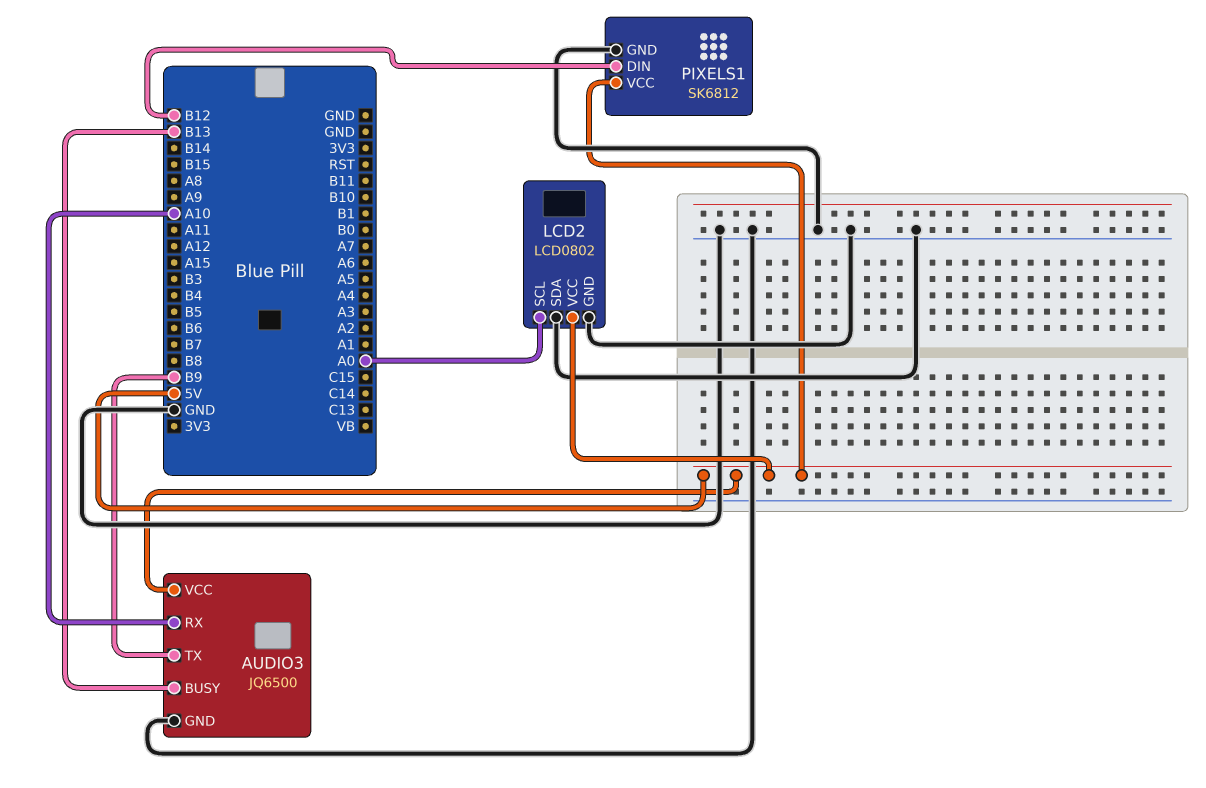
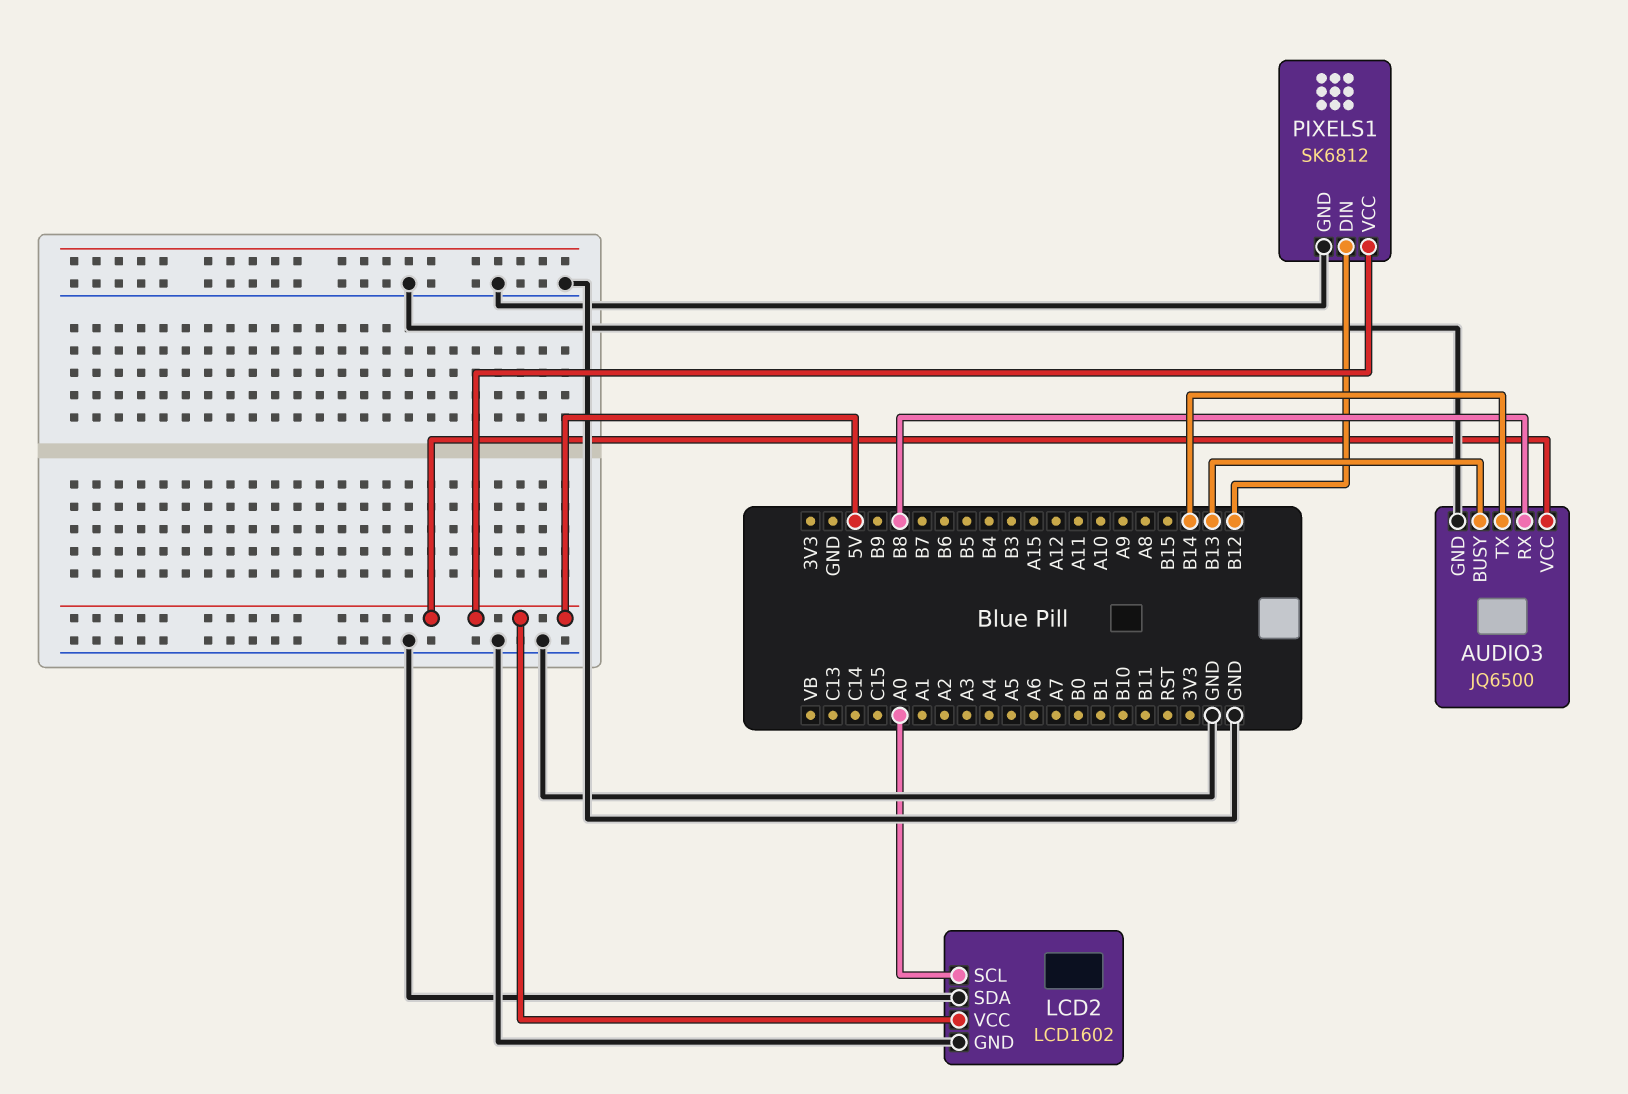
AUDIO3 pin RX: A10 -> B8
AUDIO3 pin TX: B9 -> B14
LCD2: LCD0802 -> LCD1602

